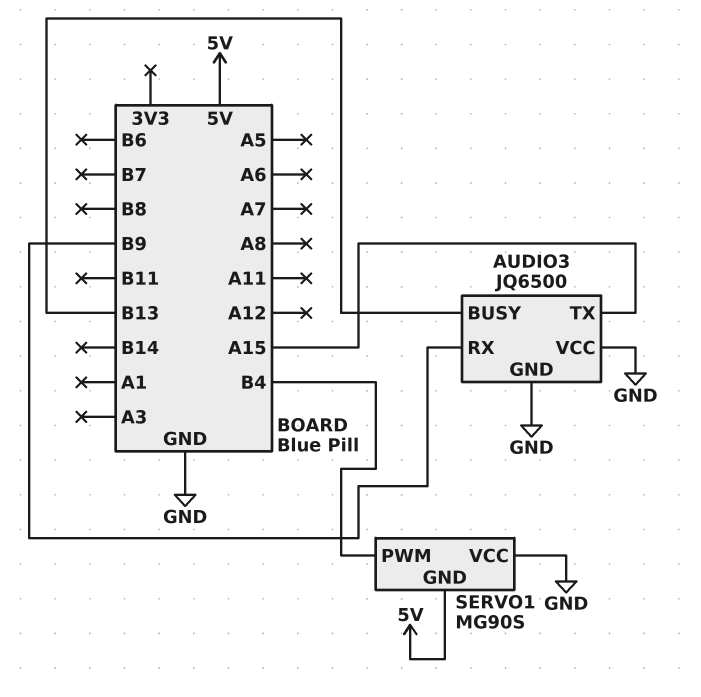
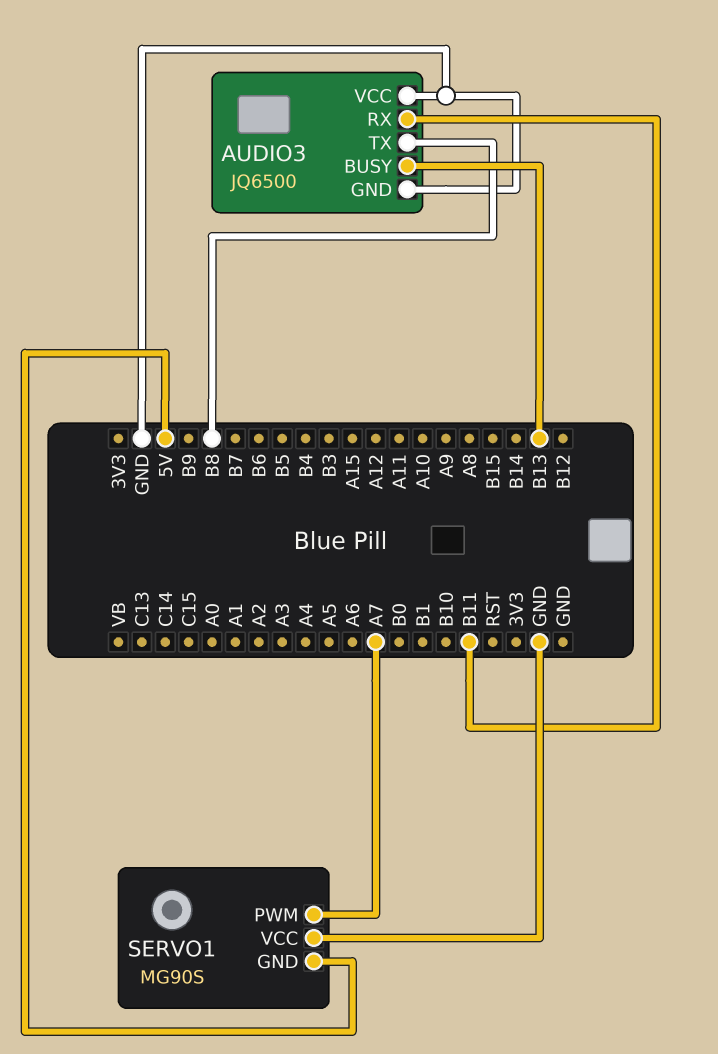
AUDIO3 pin RX: B9 -> B11
AUDIO3 pin TX: A15 -> B8
SERVO1 pin PWM: B4 -> A7

